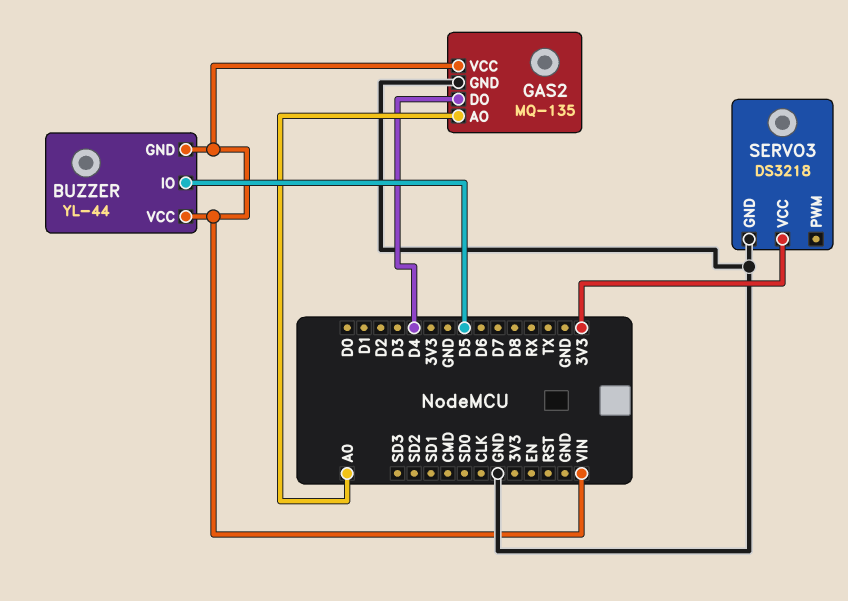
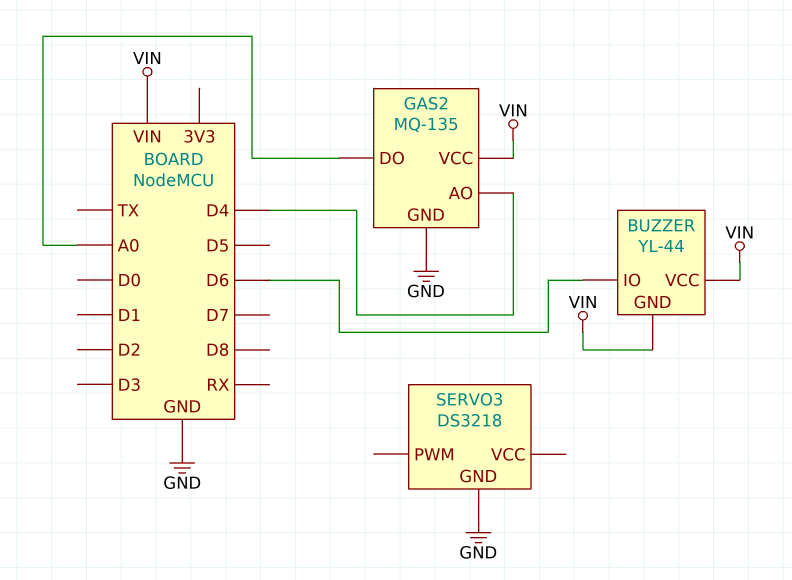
BUZZER pin IO: D5 -> D6
GAS2 pin AO: A0 -> D4
GAS2 pin DO: D4 -> A0
SERVO3 pin VCC: 3V3 -> none

